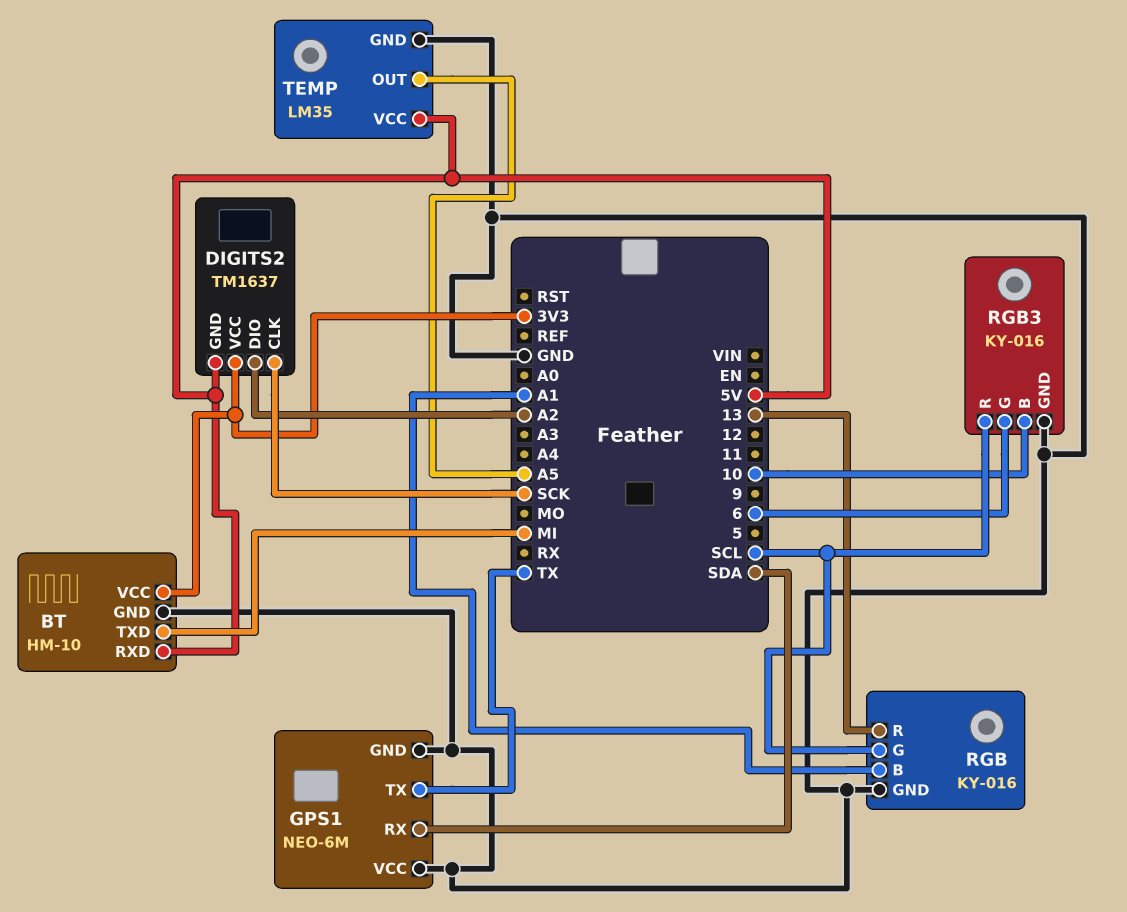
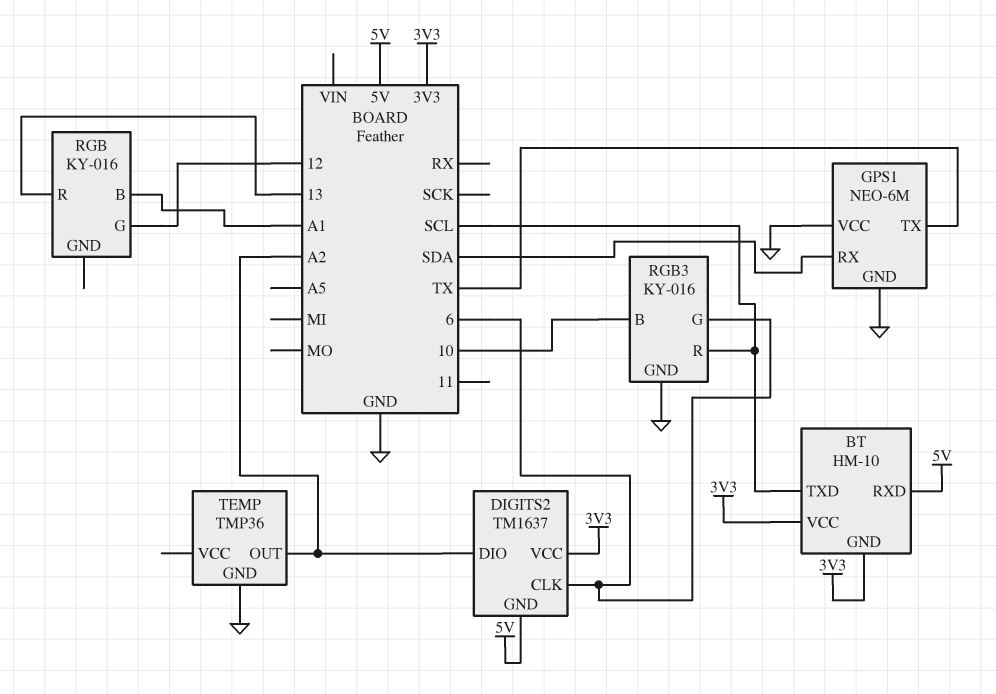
BT pin GND: GND -> 3V3
BT pin TXD: MI -> SCL
DIGITS2 pin CLK: SCK -> 6
RGB pin G: SCL -> 12
RGB pin GND: GND -> none
TEMP: LM35 -> TMP36
TEMP pin OUT: A5 -> A2
TEMP pin VCC: 5V -> none

